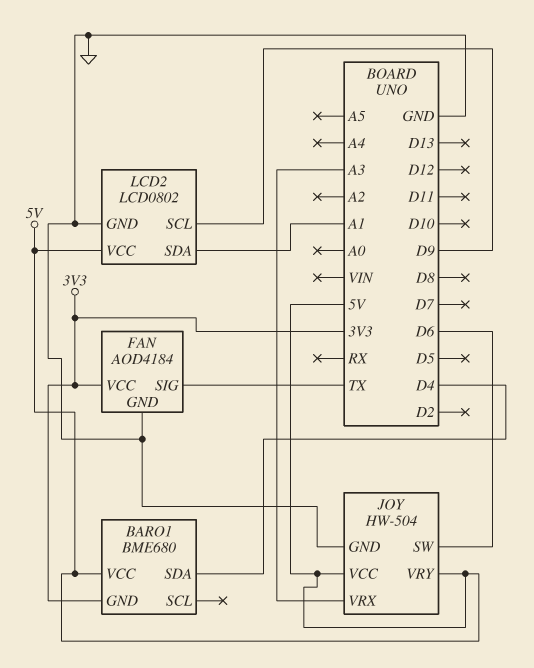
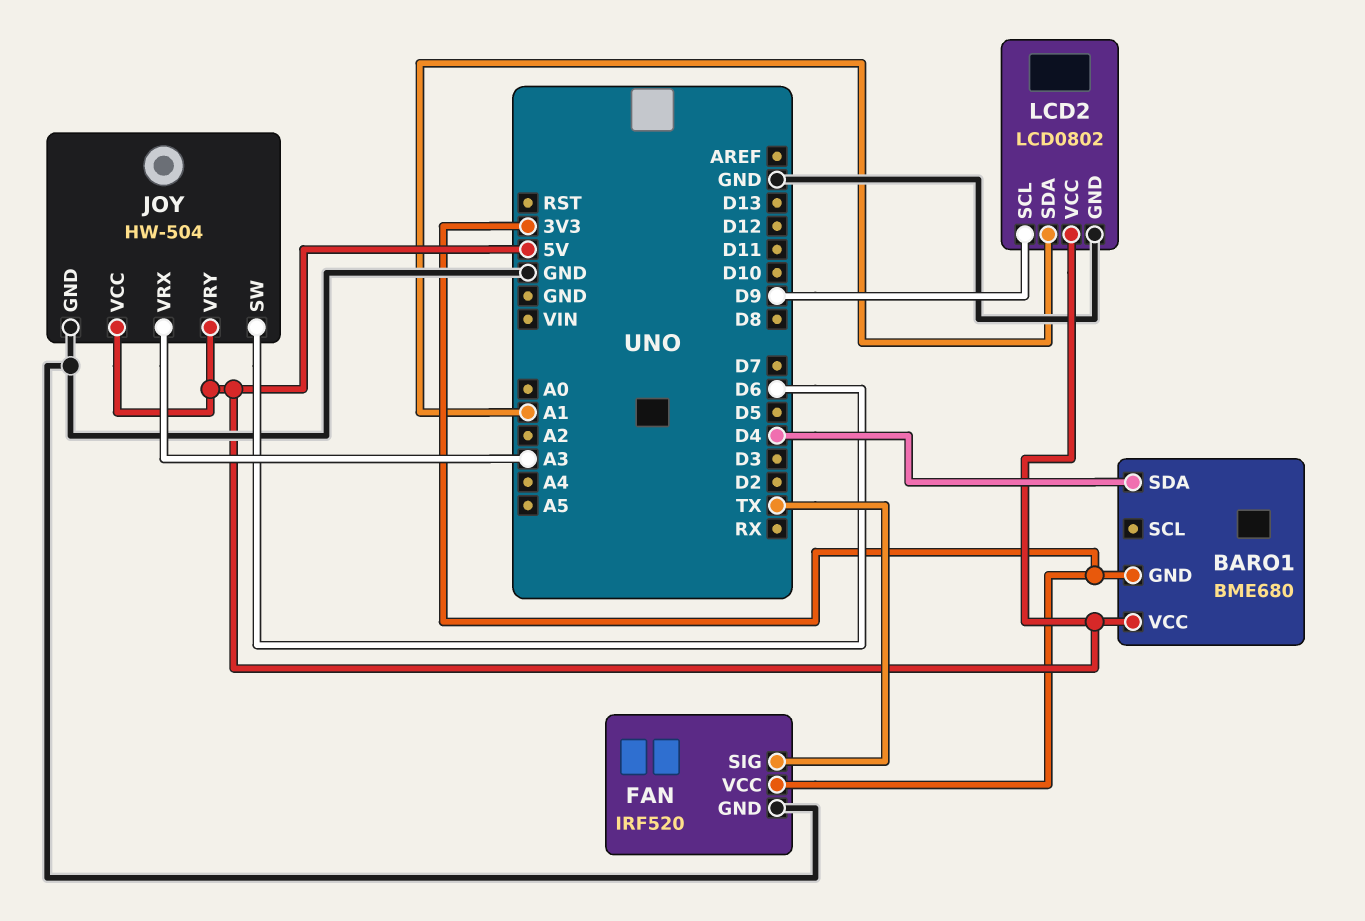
FAN: AOD4184 -> IRF520

